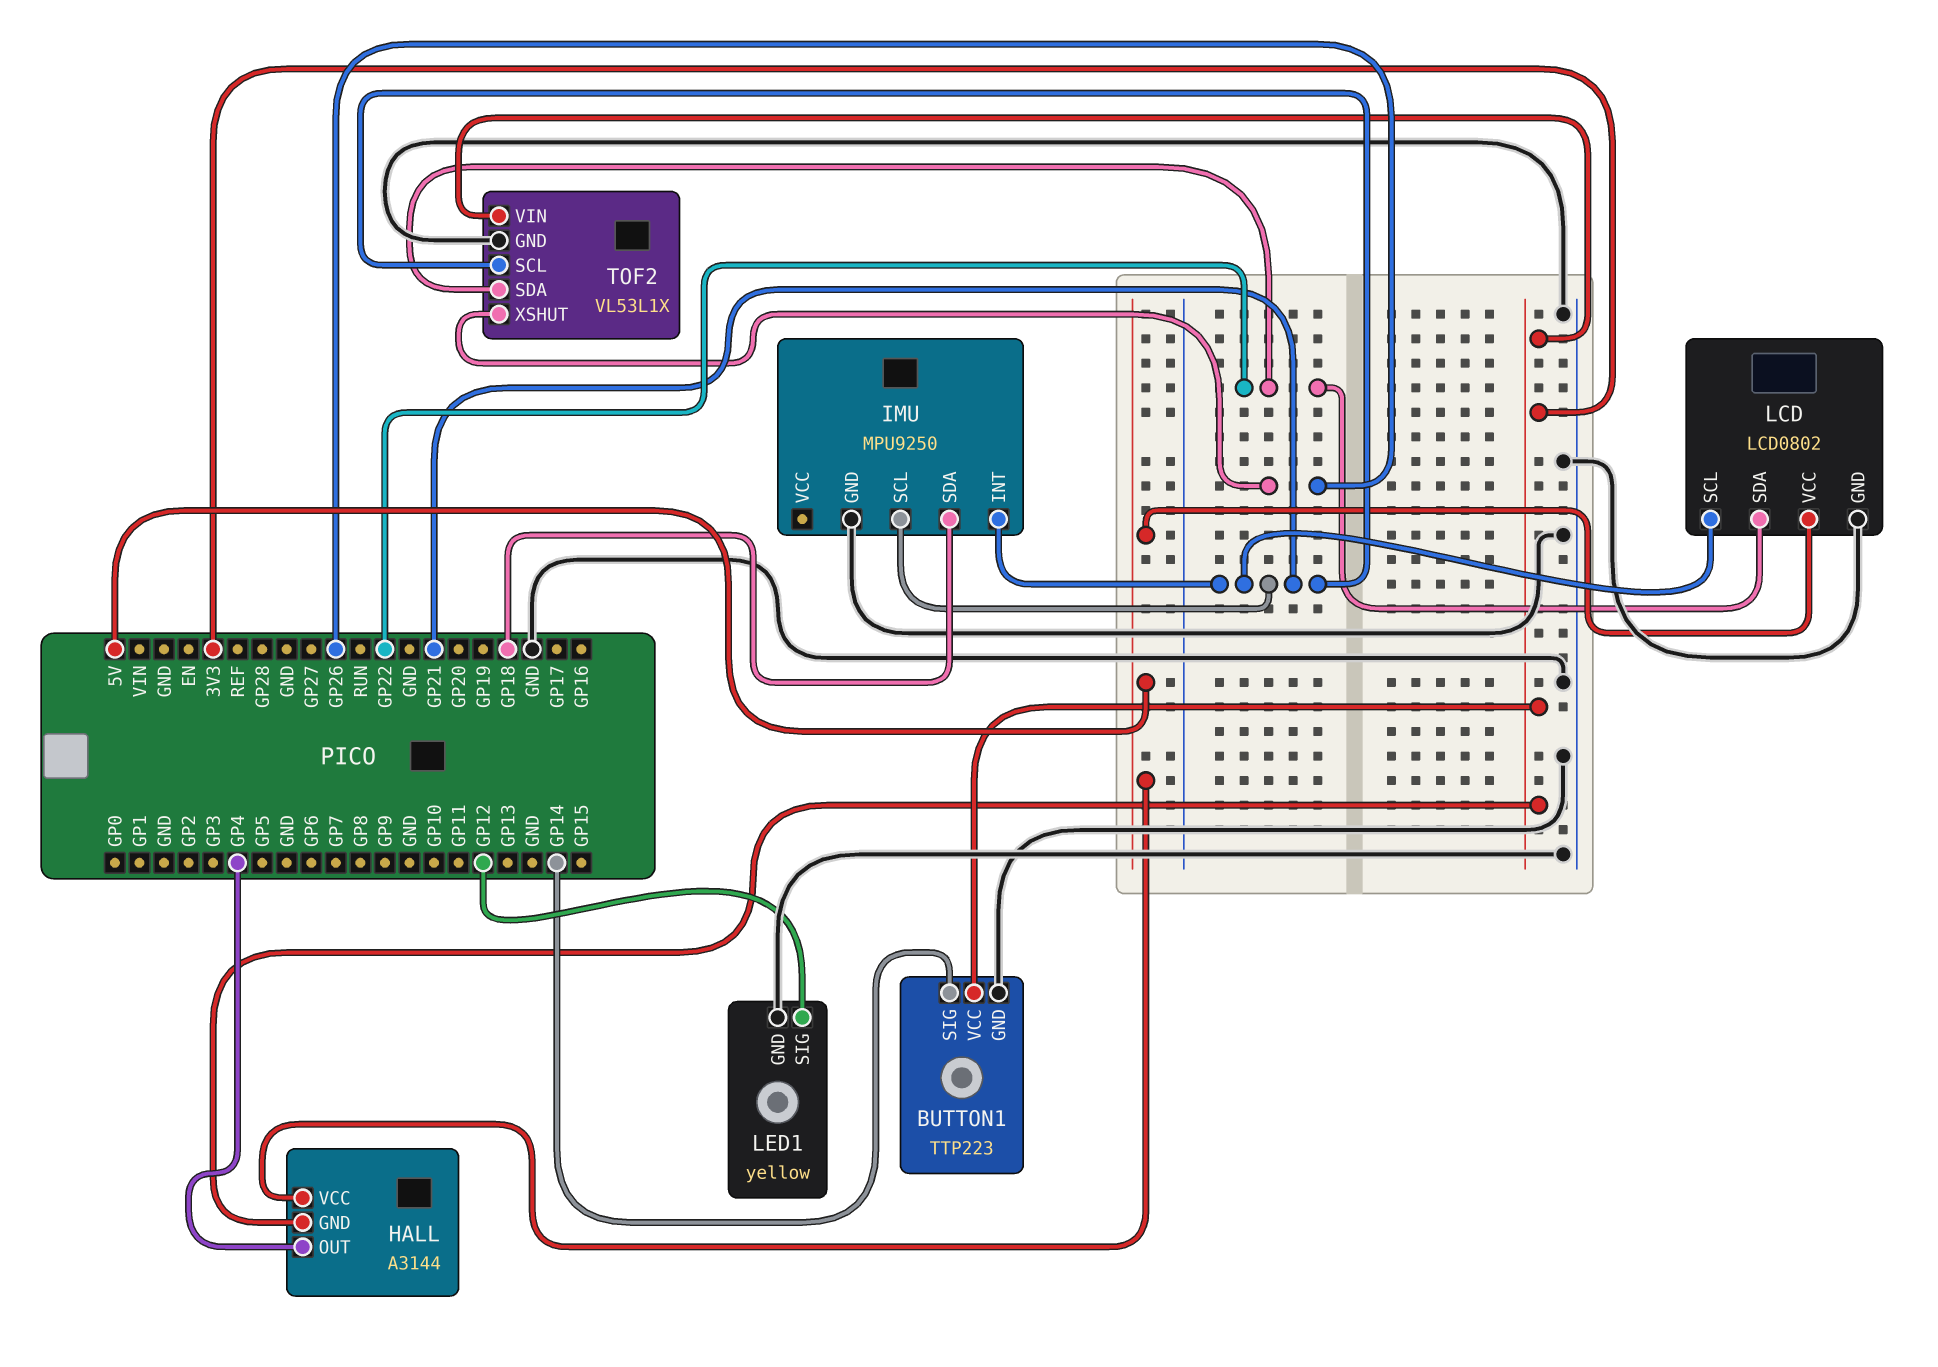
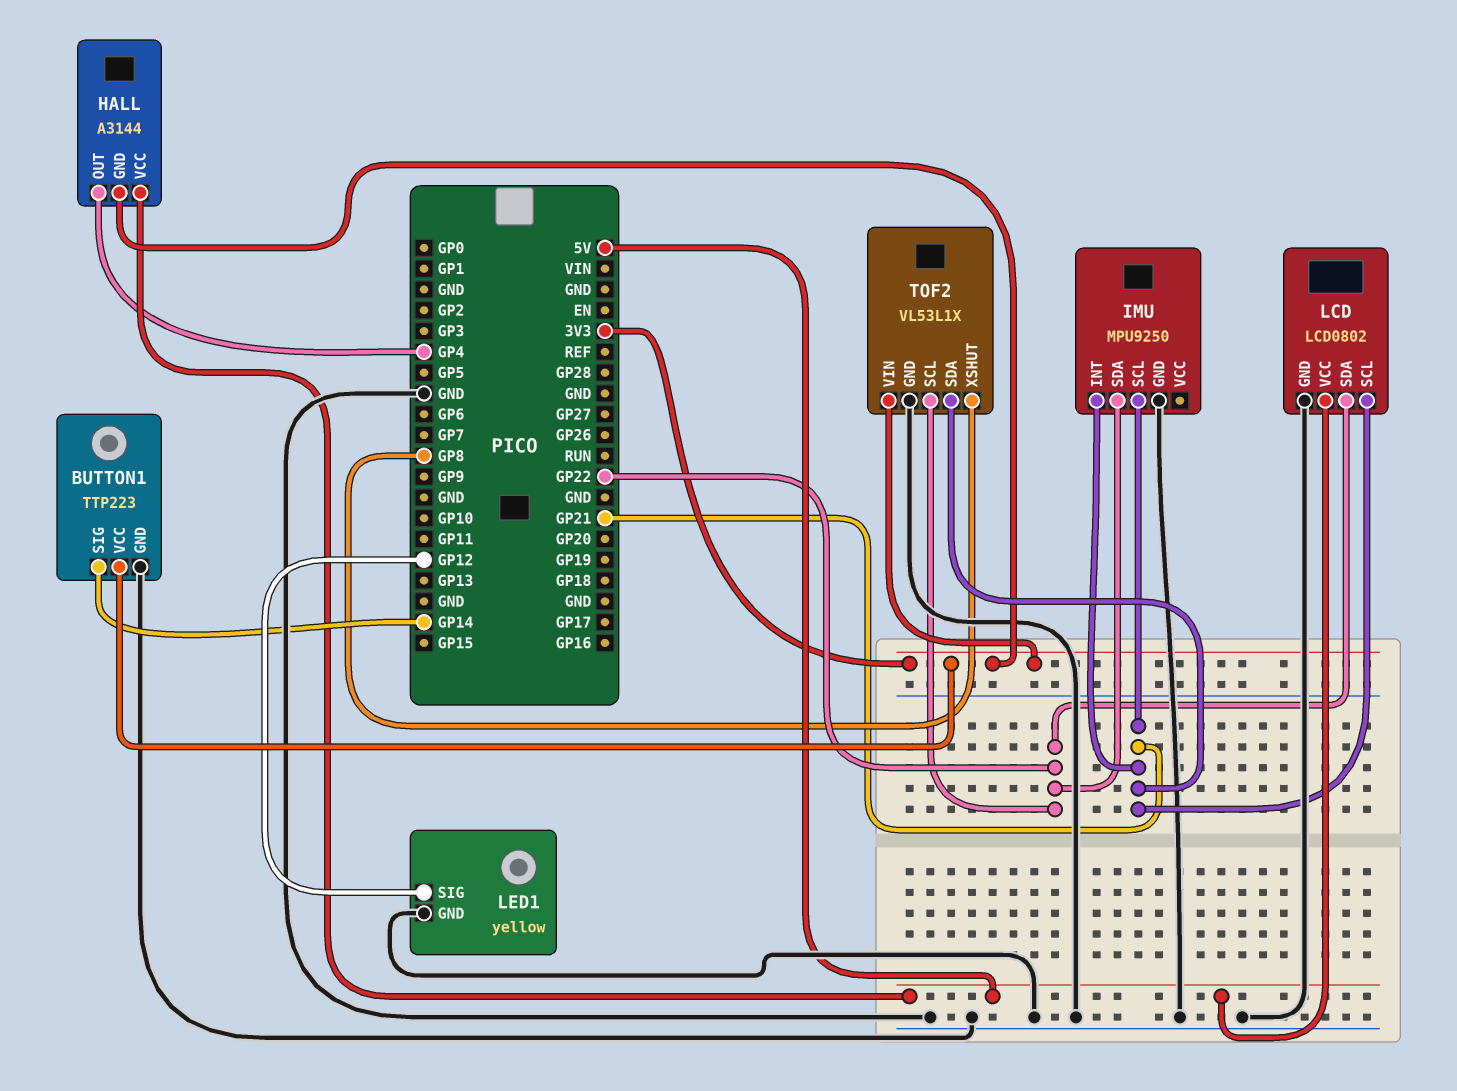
IMU pin SDA: GP18 -> GP22
TOF2 pin SCL: GP21 -> GP22
TOF2 pin SDA: GP22 -> GP21
TOF2 pin XSHUT: GP26 -> GP8

